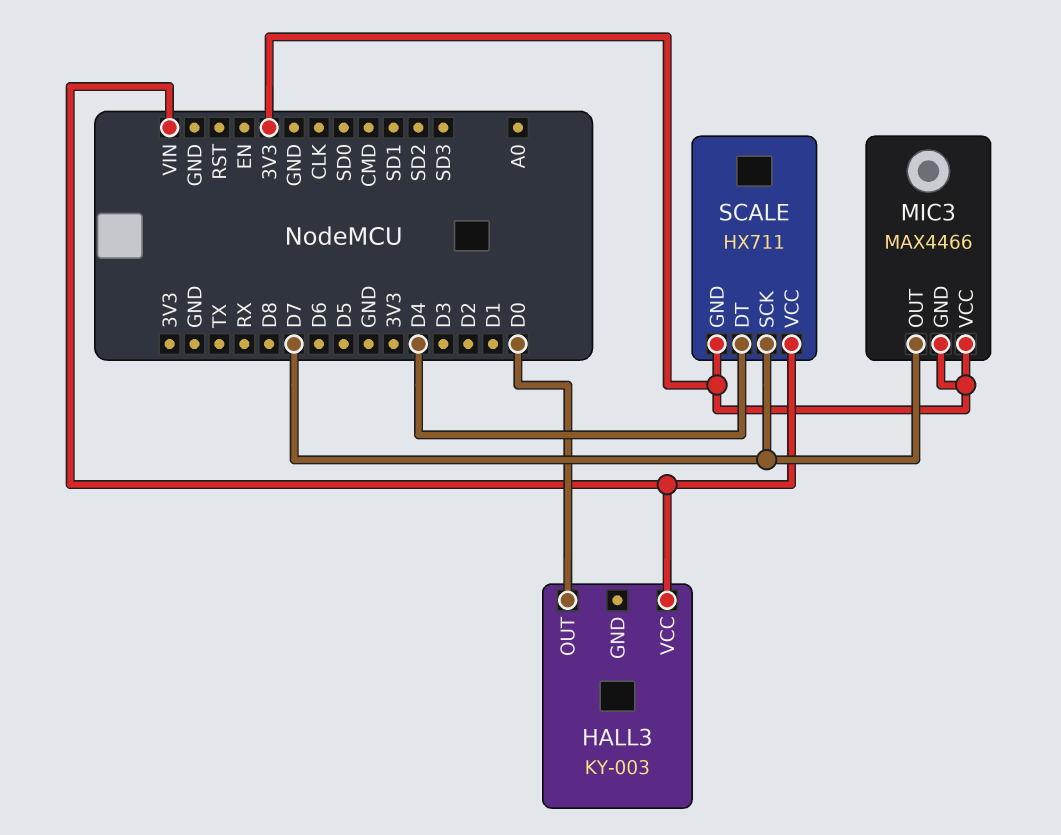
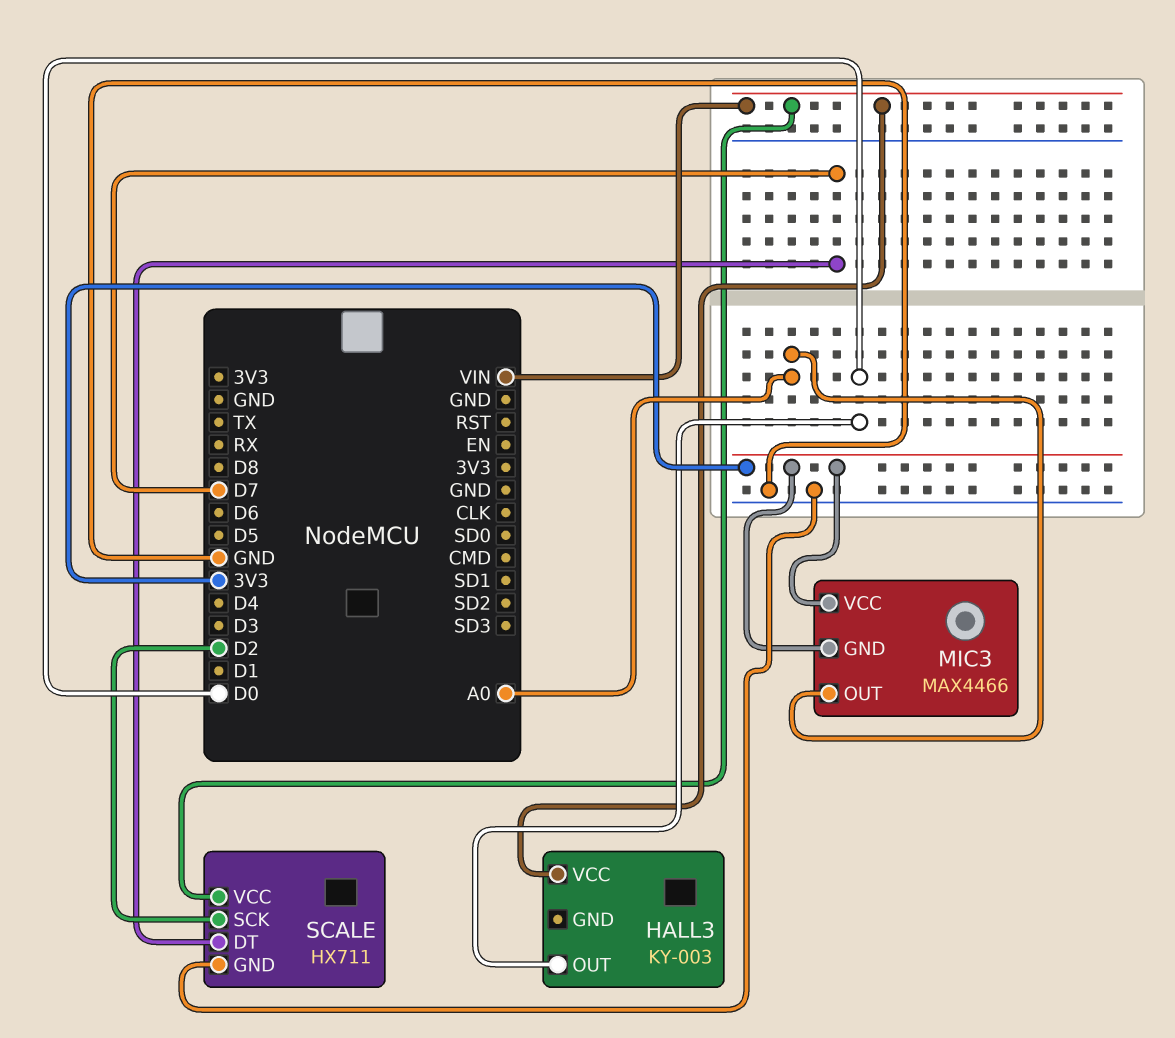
MIC3 pin OUT: D7 -> A0
SCALE pin DT: D4 -> D7
SCALE pin GND: 3V3 -> GND
SCALE pin SCK: D7 -> D2

